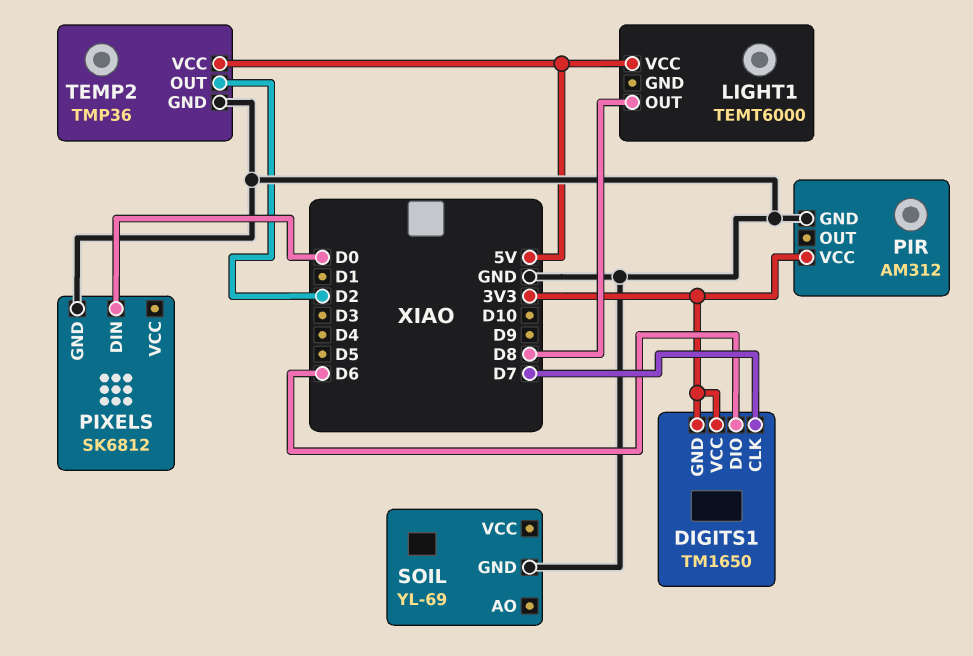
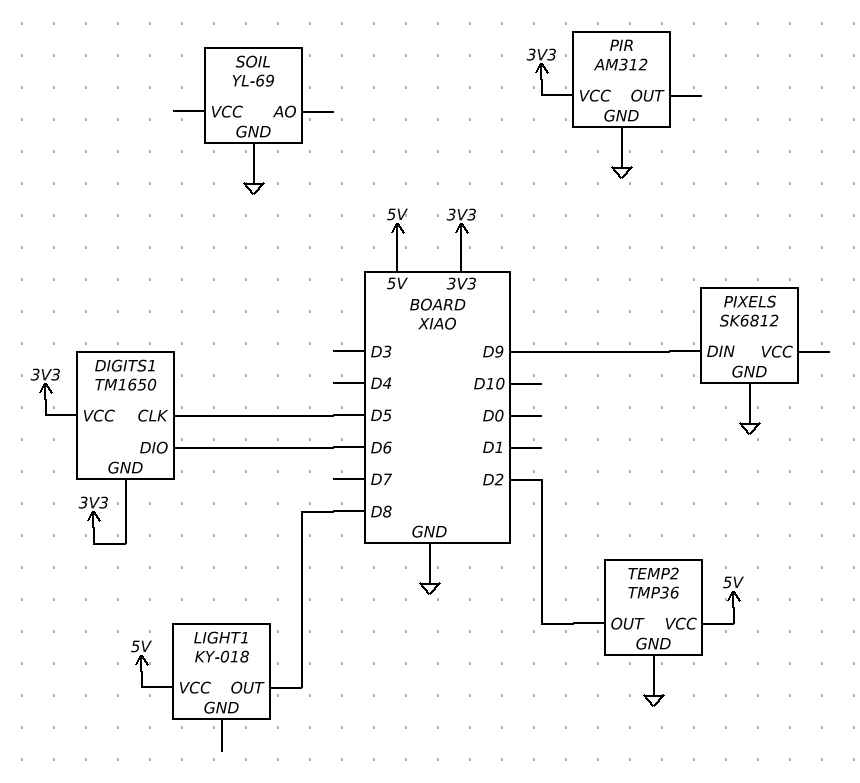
DIGITS1 pin CLK: D7 -> D5
LIGHT1: TEMT6000 -> KY-018
PIXELS pin DIN: D0 -> D9

